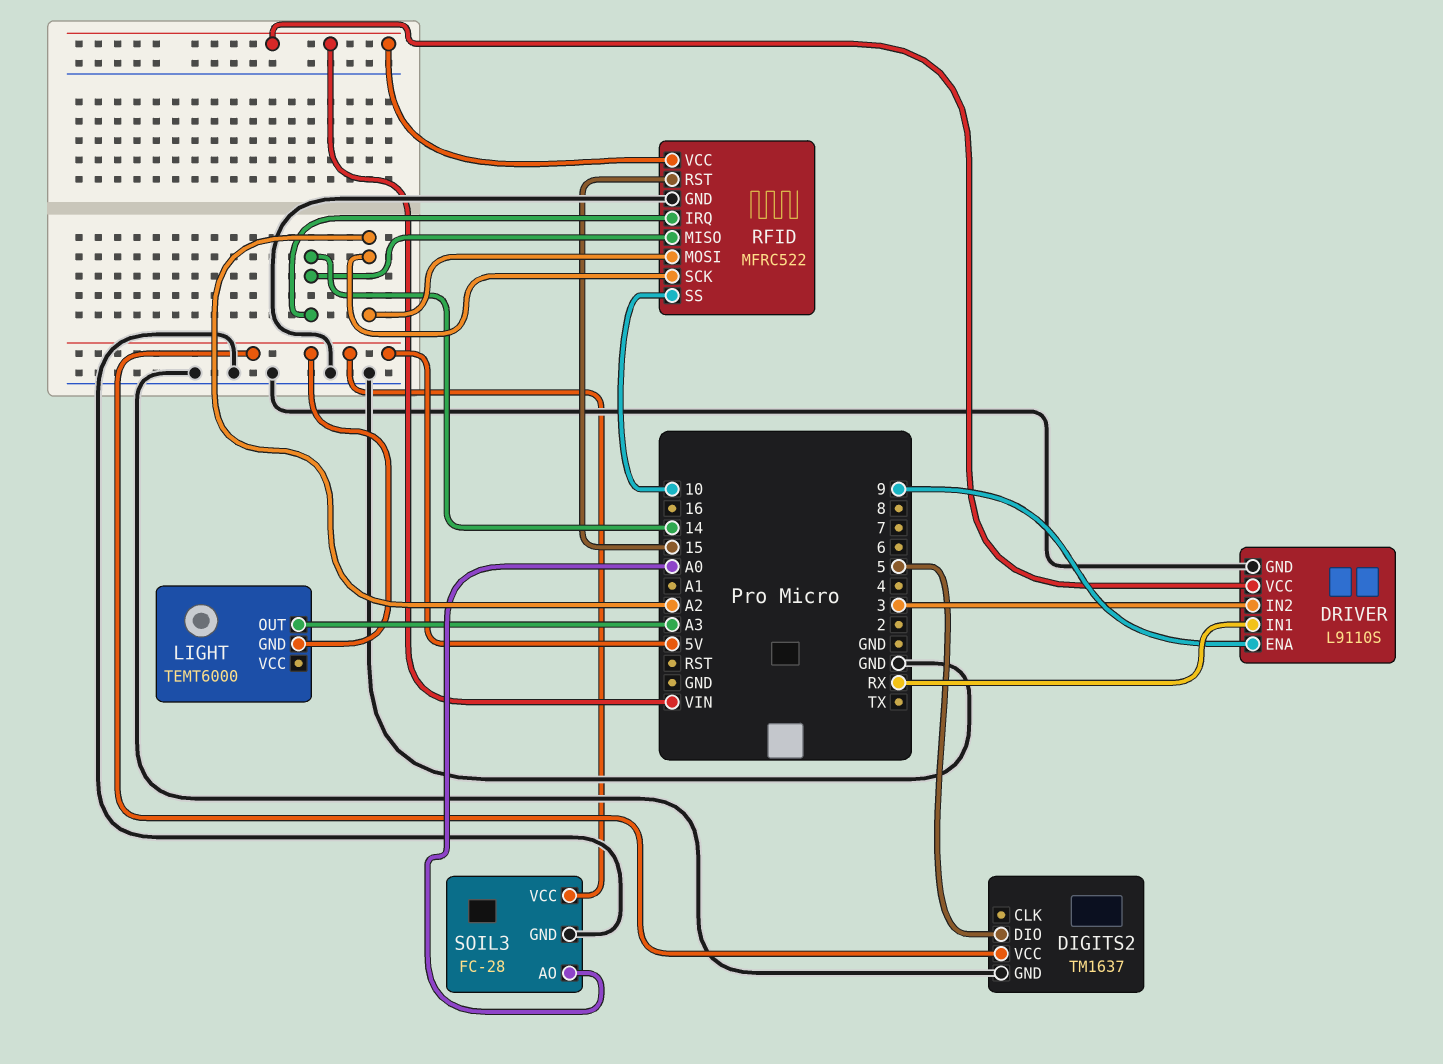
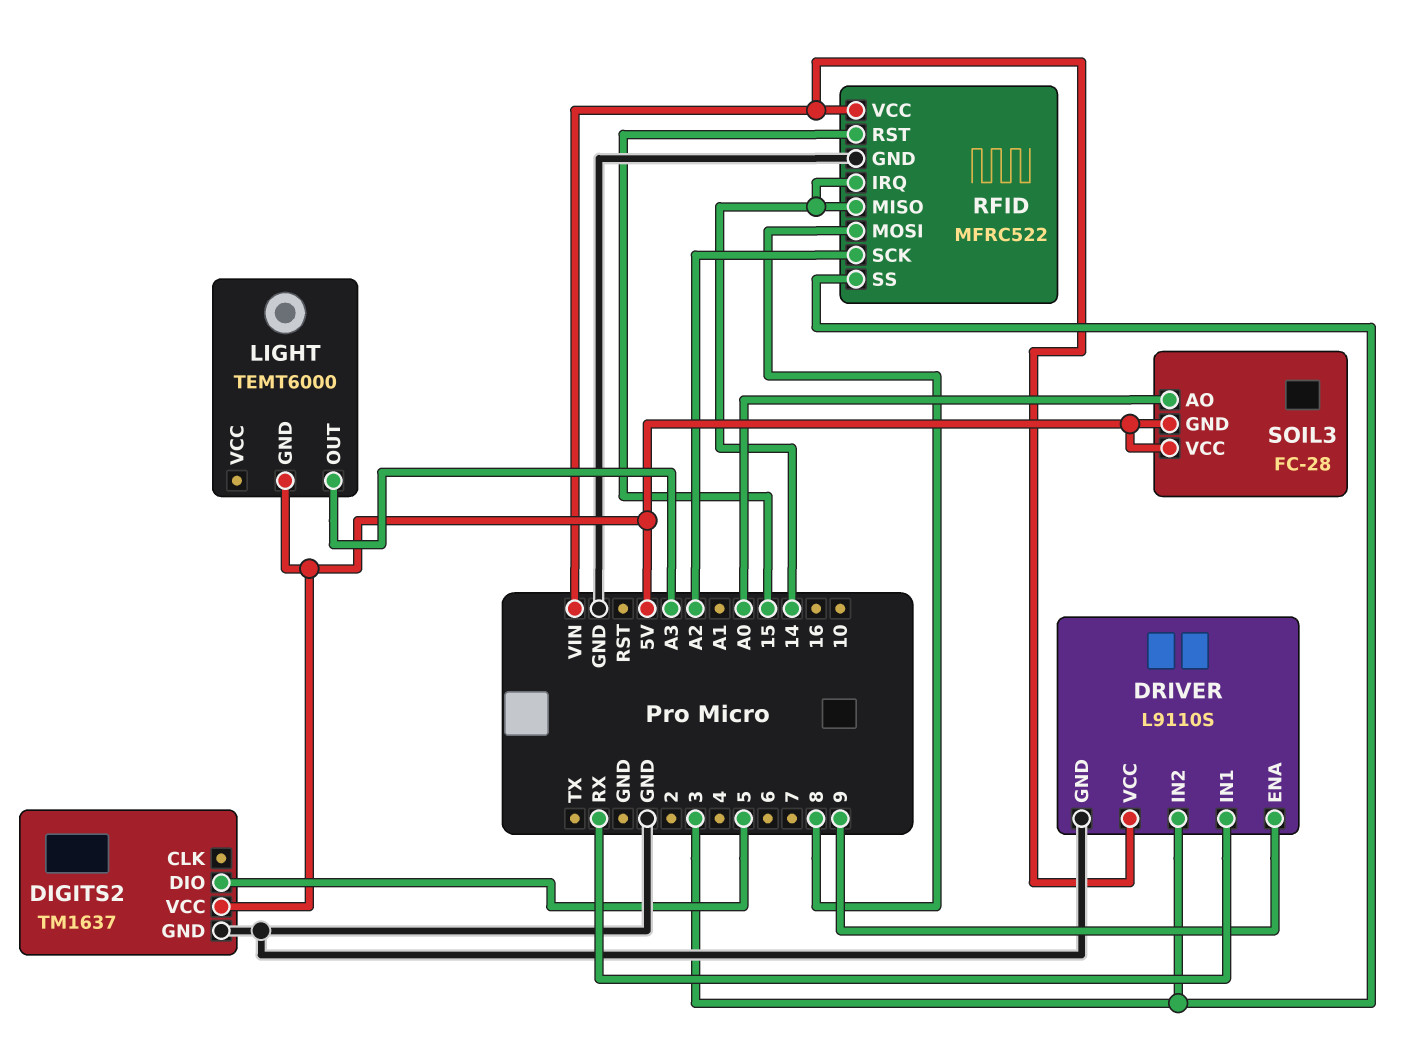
RFID pin MOSI: A2 -> 8
RFID pin SS: 10 -> 3
SOIL3 pin GND: GND -> 5V

